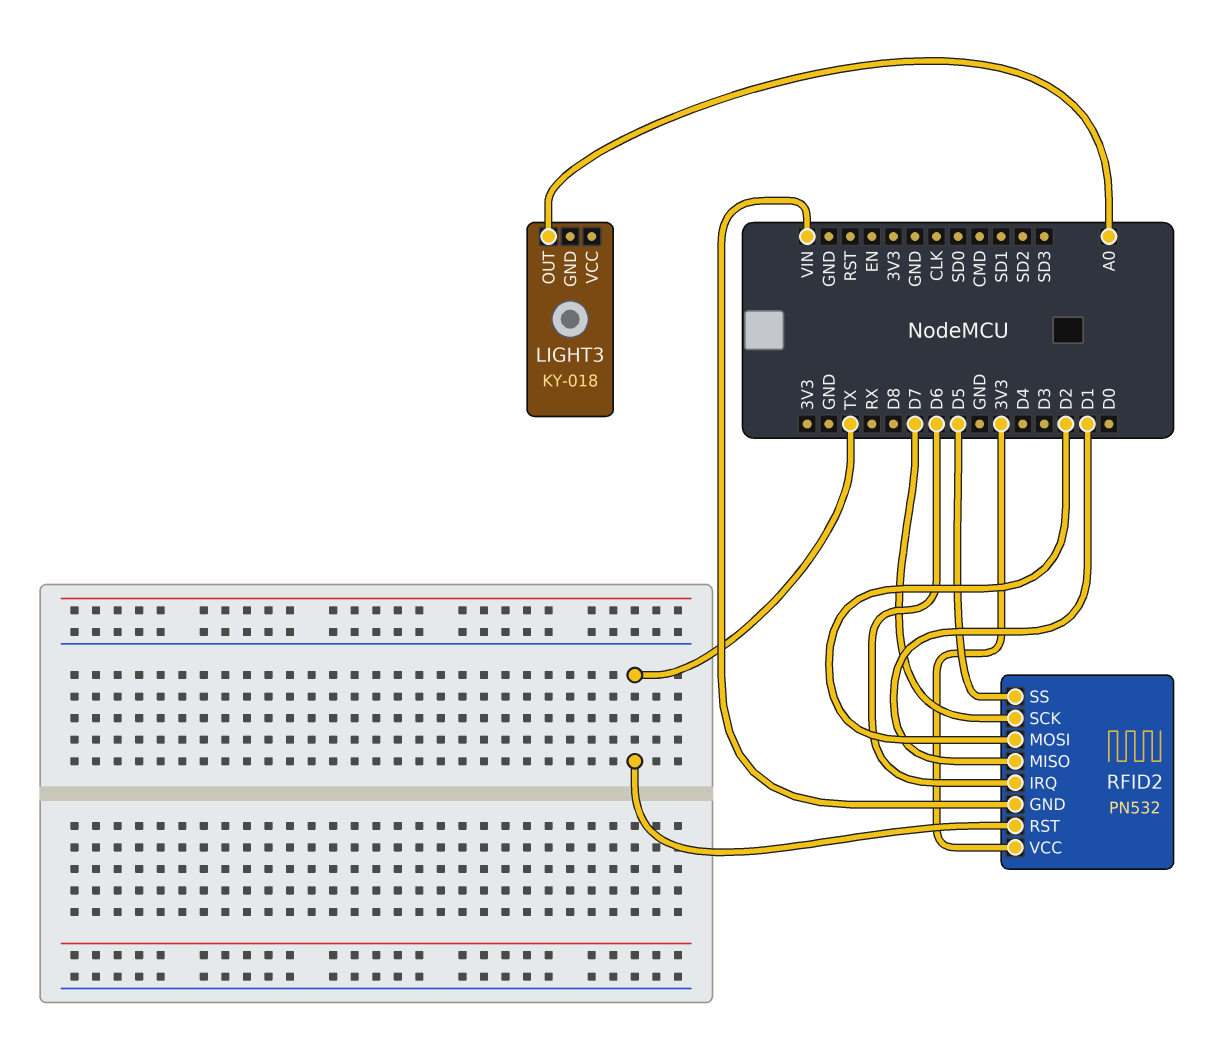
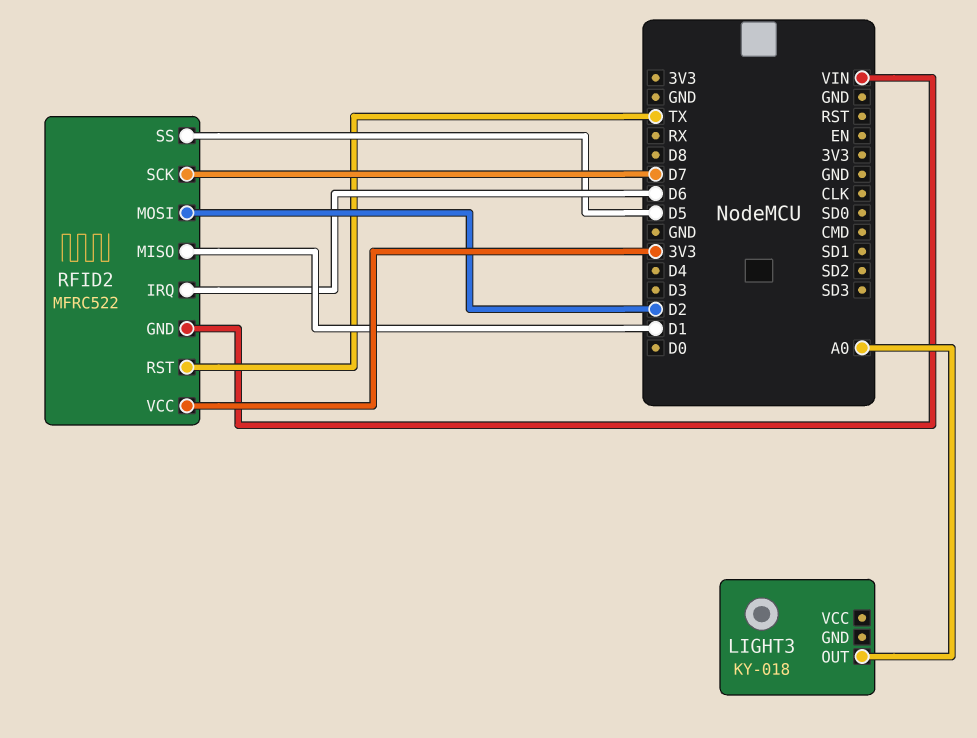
RFID2: PN532 -> MFRC522

